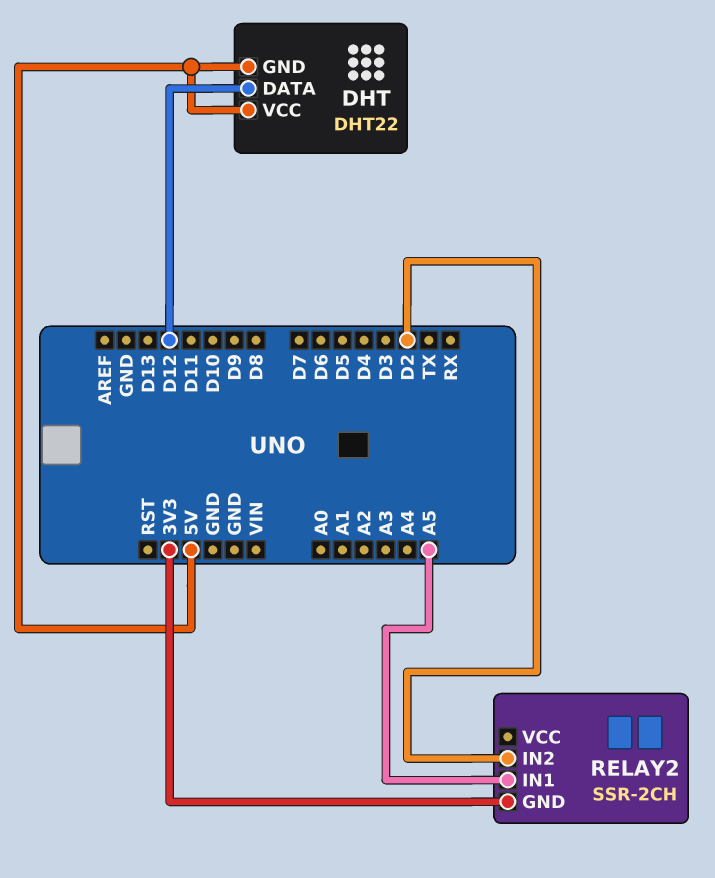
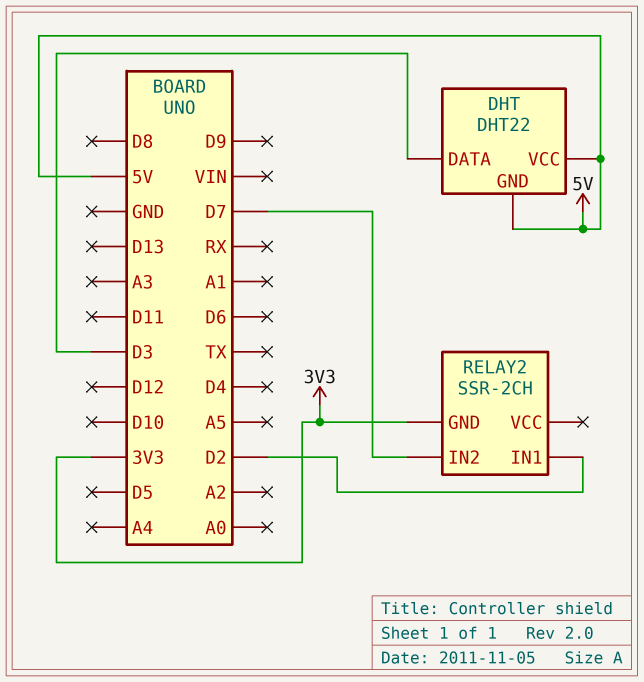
DHT pin DATA: D12 -> D3
RELAY2 pin IN1: A5 -> D2
RELAY2 pin IN2: D2 -> D7

